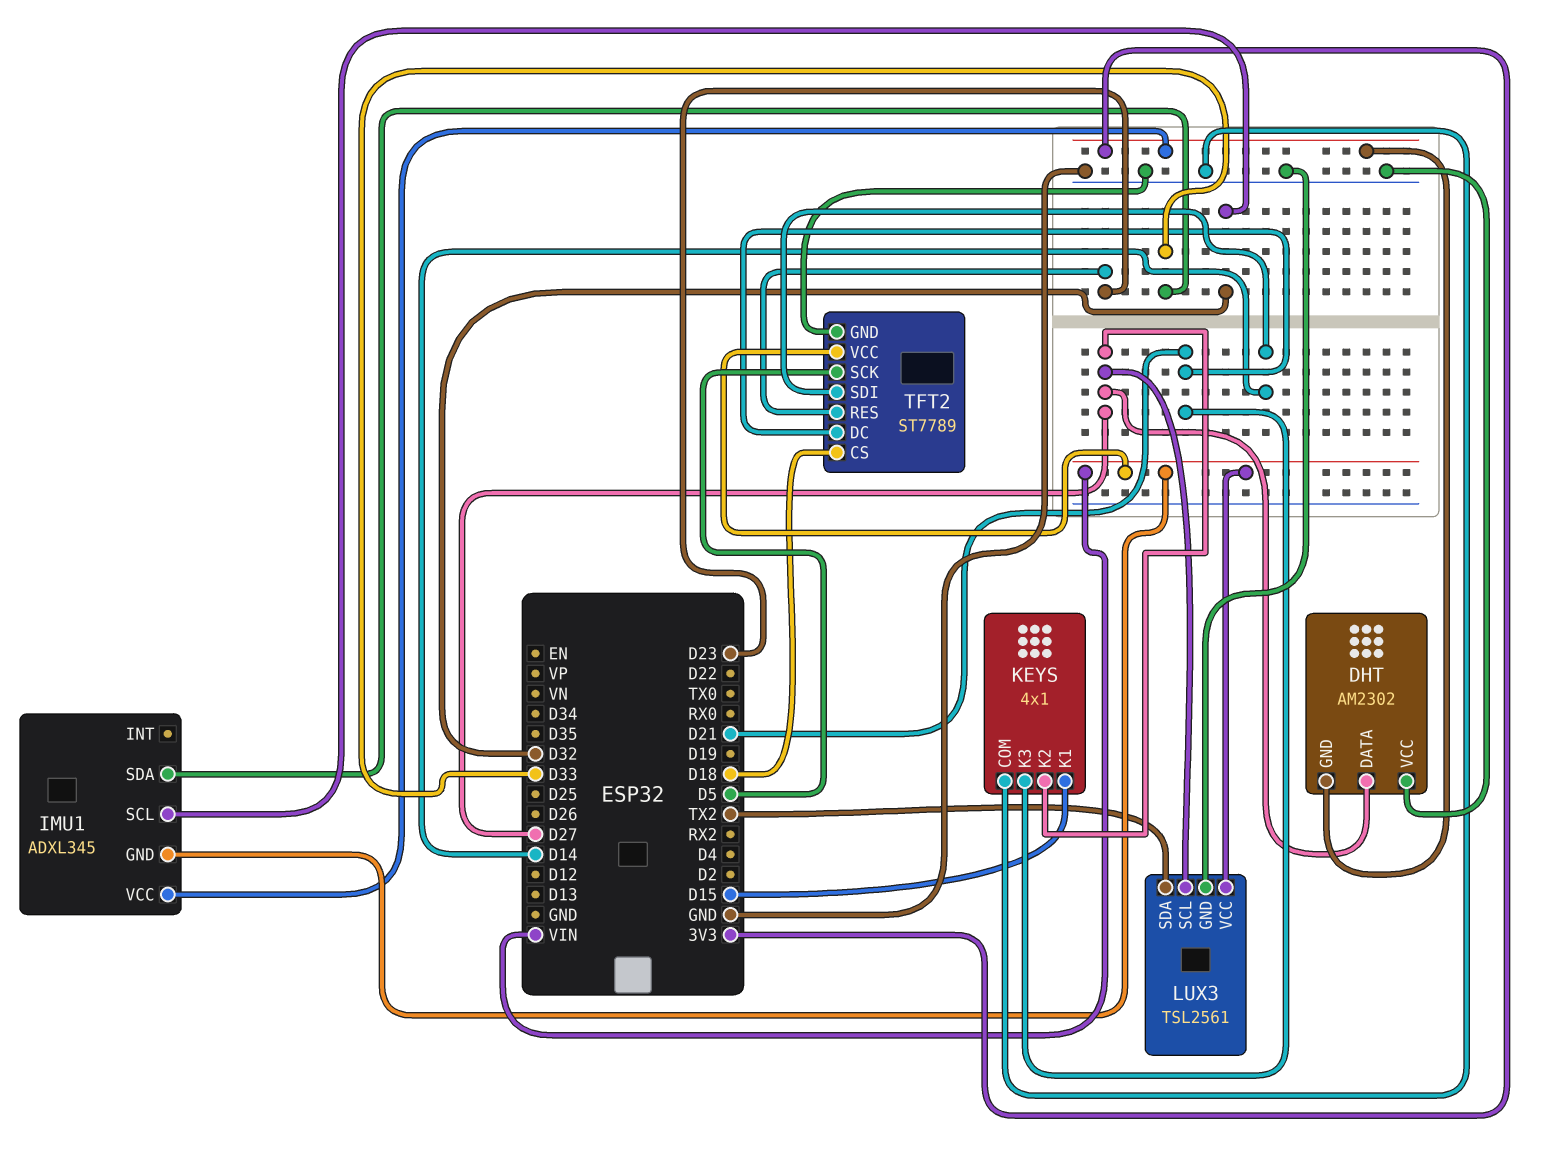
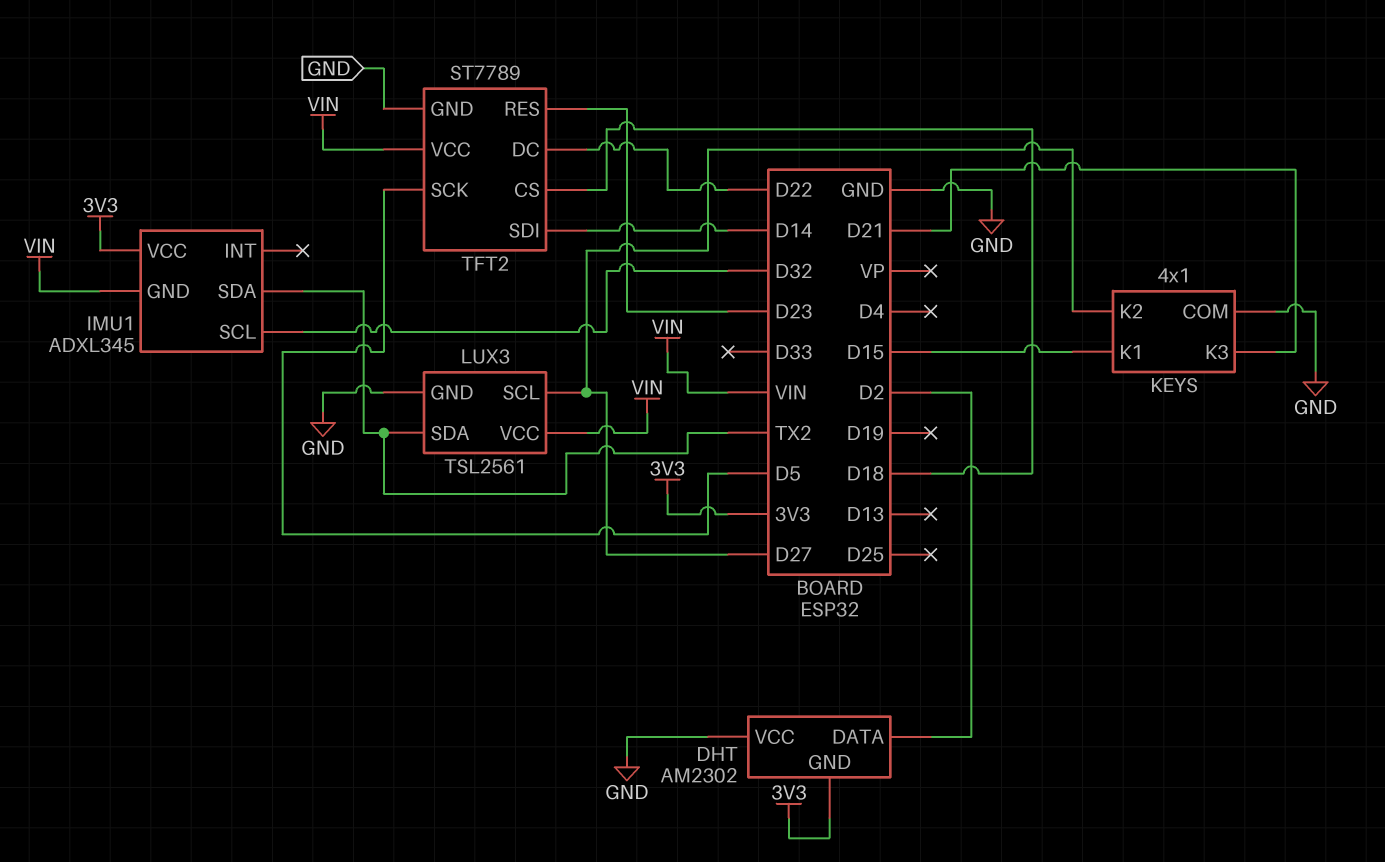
DHT pin DATA: D27 -> D2
IMU1 pin SDA: D33 -> TX2
TFT2 pin DC: D21 -> D22

